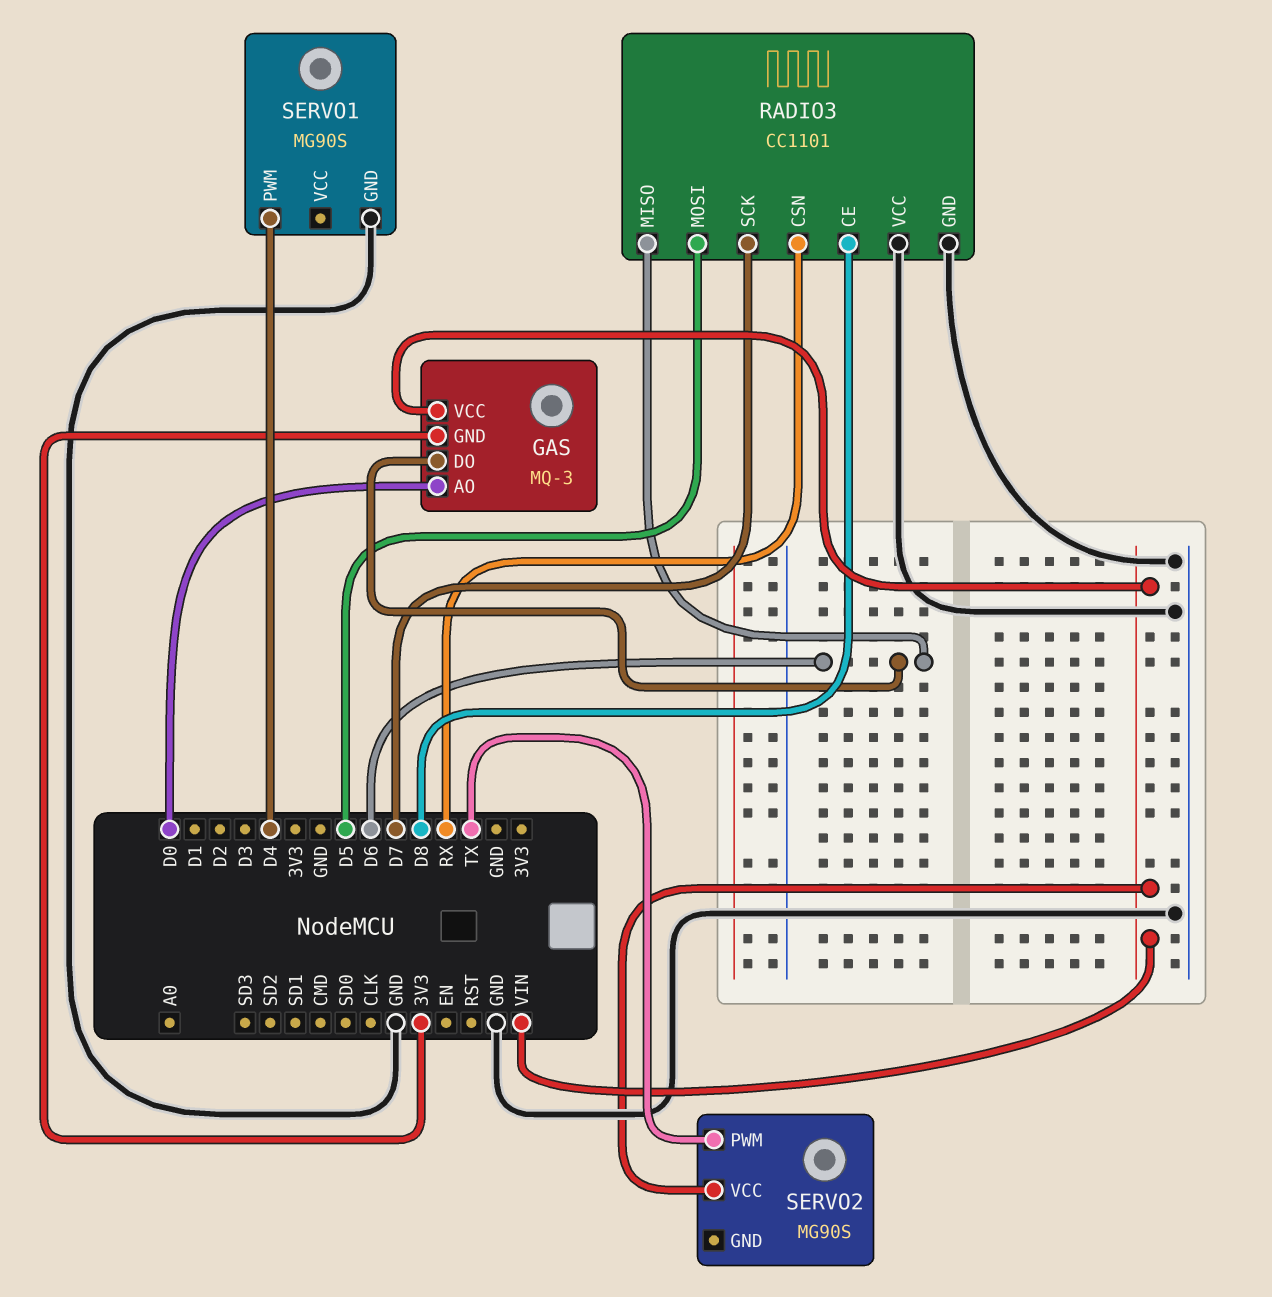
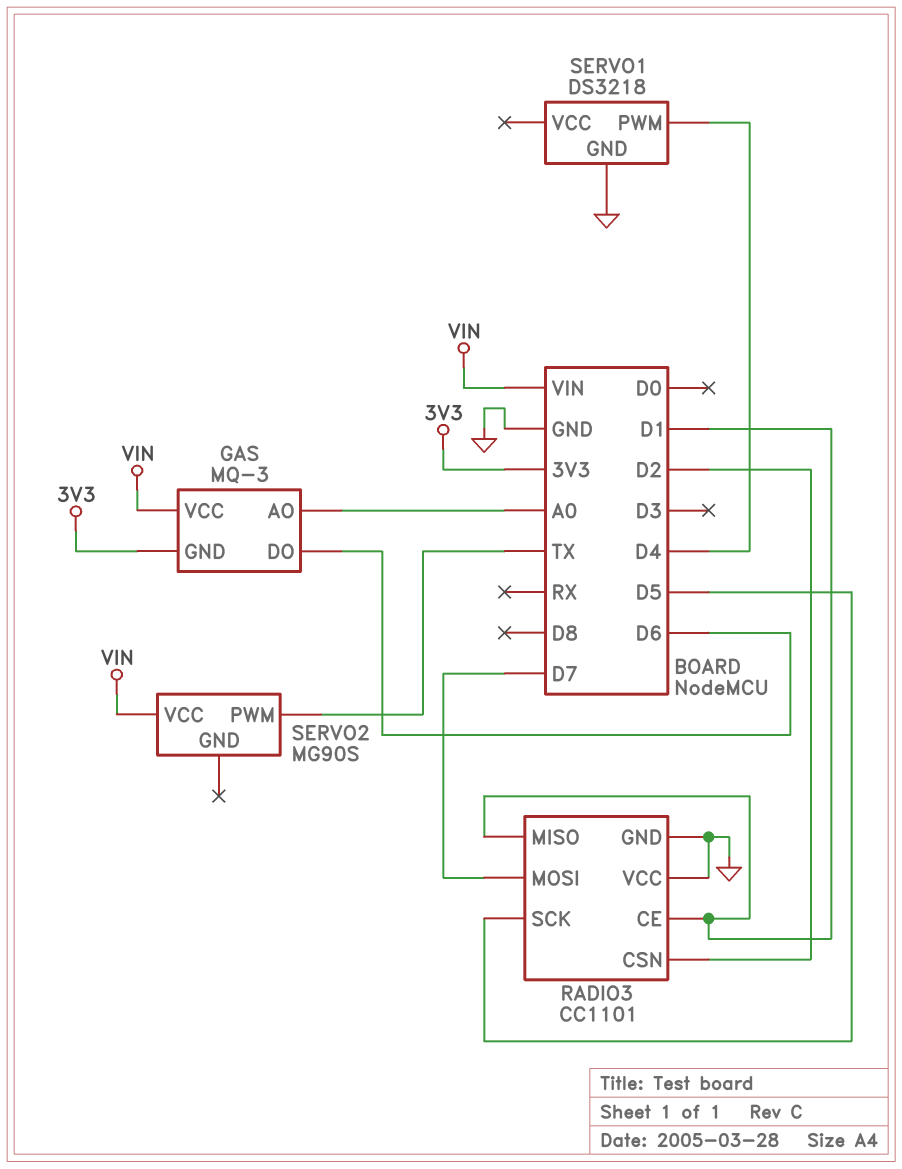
GAS pin AO: D0 -> A0
RADIO3 pin CE: D8 -> D1
RADIO3 pin CSN: RX -> D2
RADIO3 pin MISO: D6 -> D1
RADIO3 pin MOSI: D5 -> D7
RADIO3 pin SCK: D7 -> D5
SERVO1: MG90S -> DS3218

